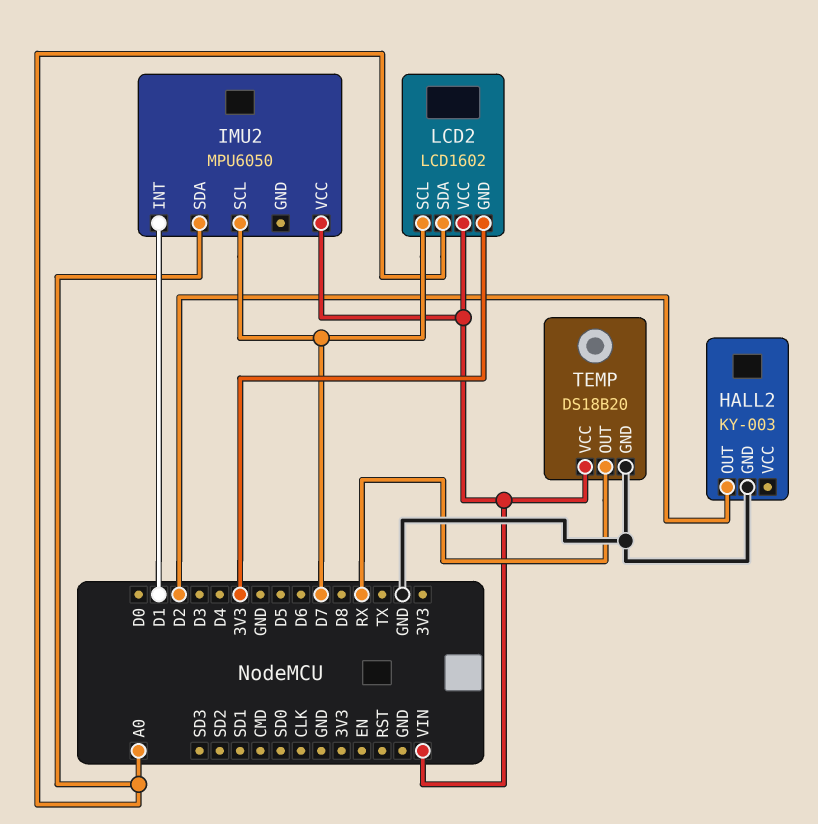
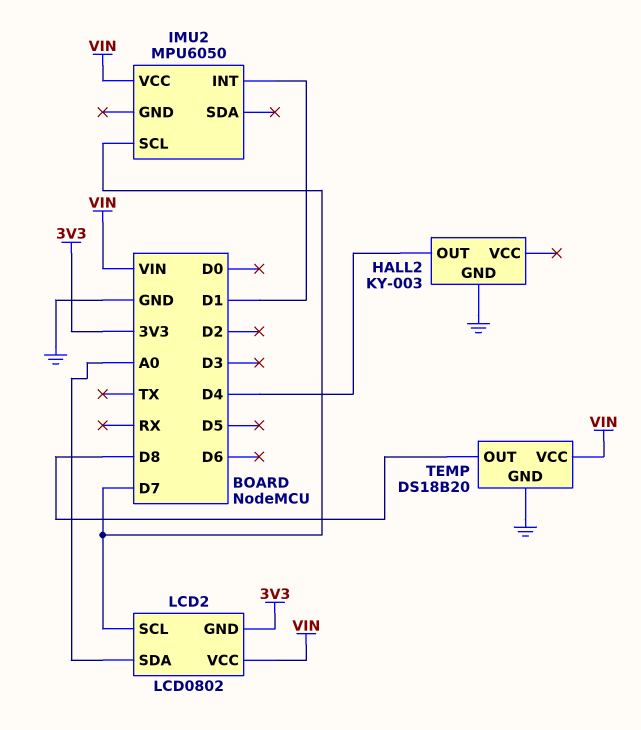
HALL2 pin OUT: D2 -> D4
IMU2 pin SDA: A0 -> none
LCD2: LCD1602 -> LCD0802
TEMP pin OUT: RX -> D8

